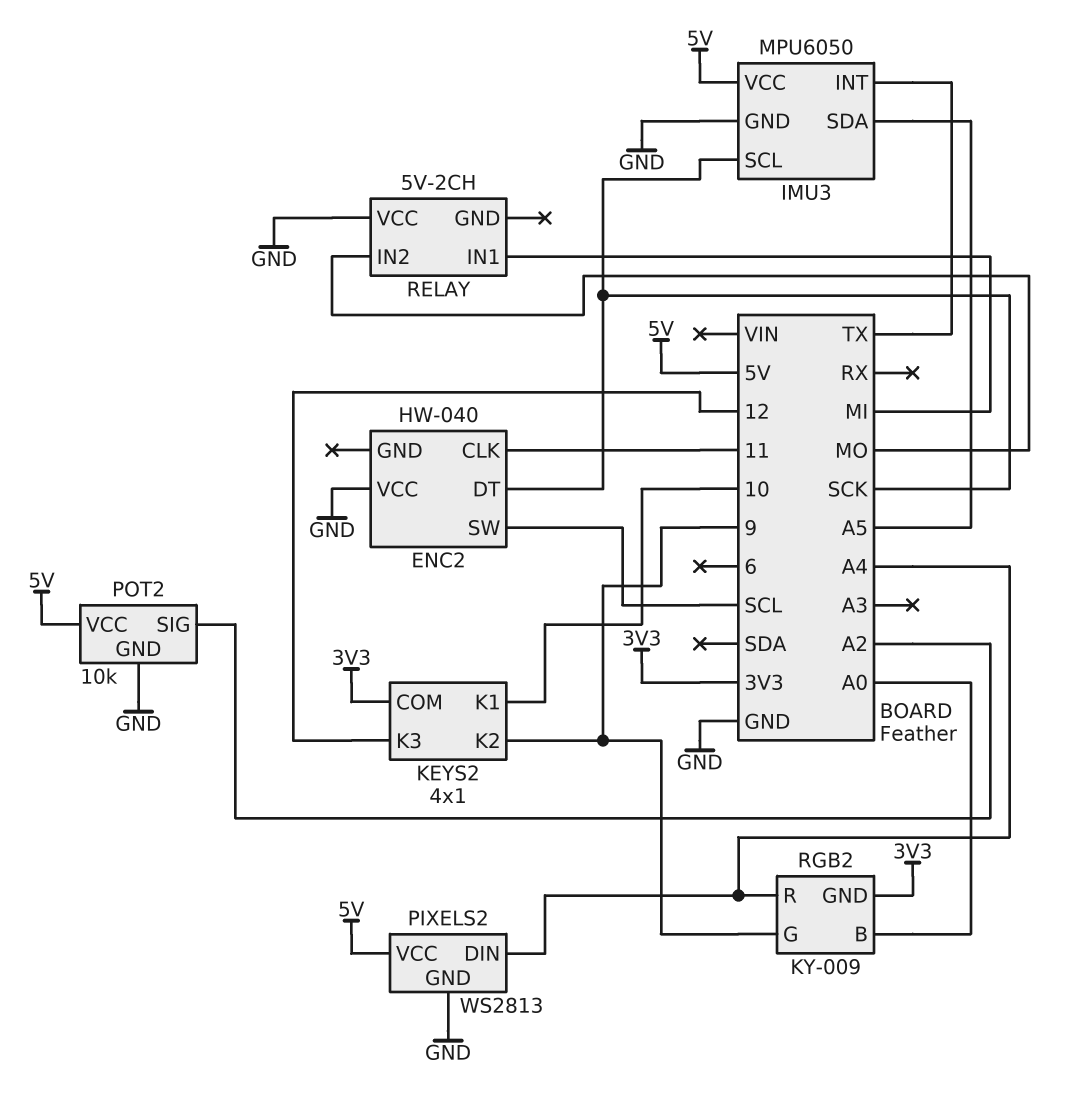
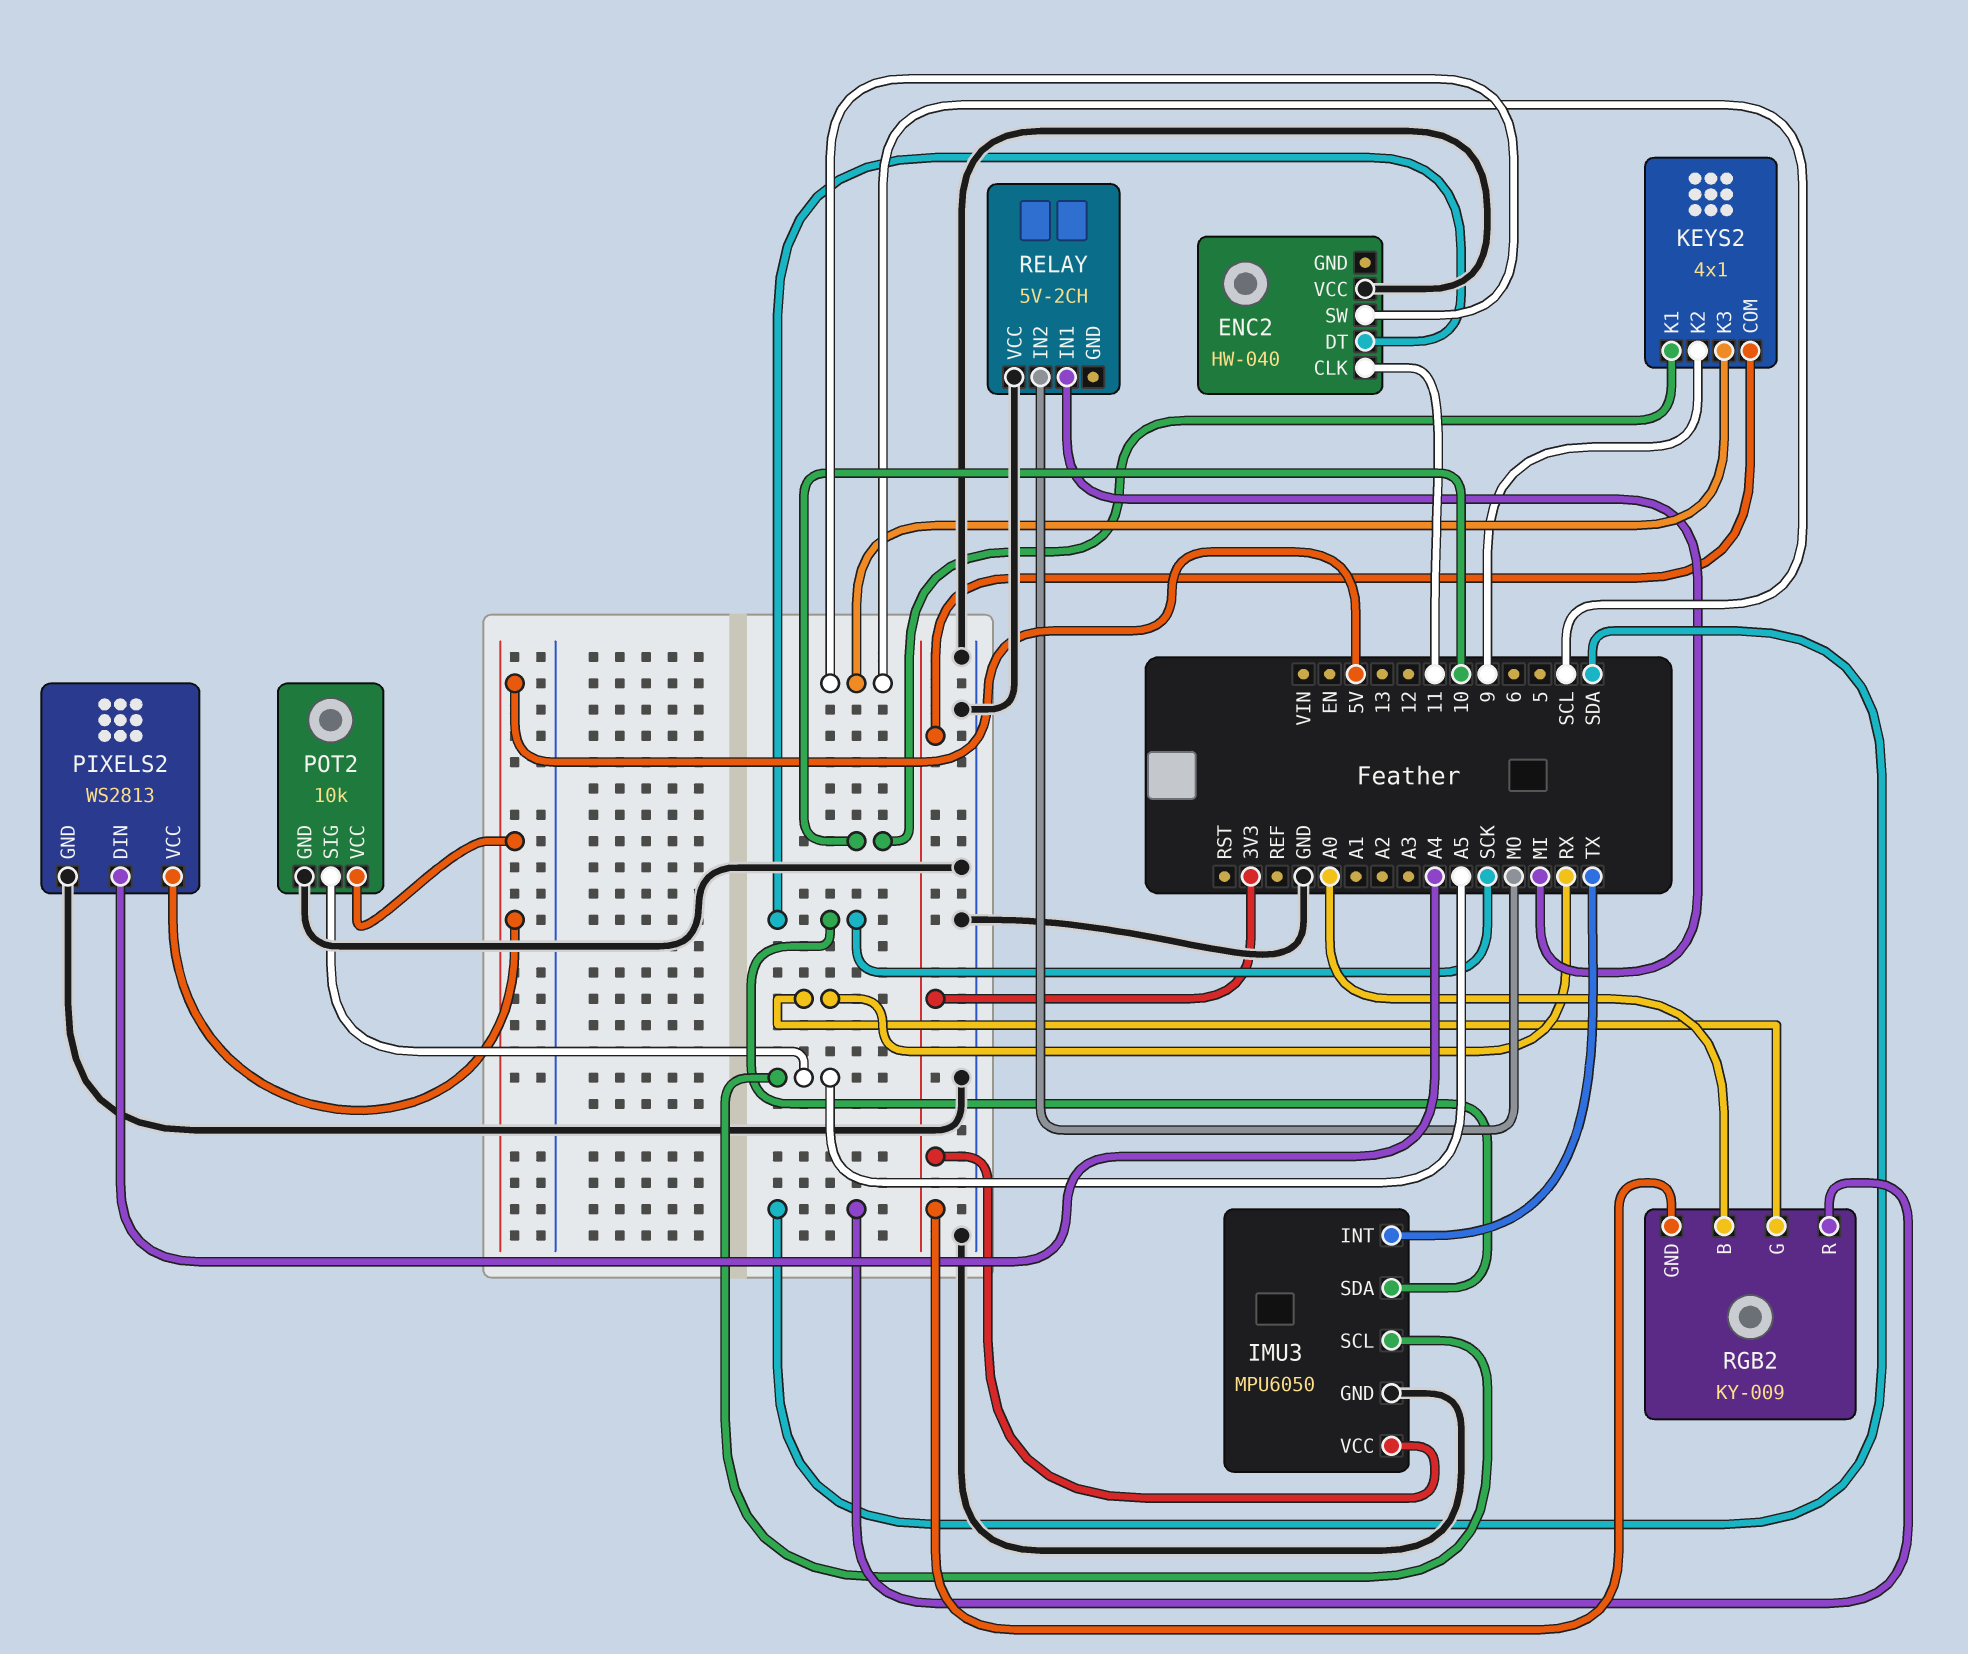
IMU3 pin SCL: SCK -> A5
IMU3 pin SDA: A5 -> SCK
IMU3 pin VCC: 5V -> 3V3
KEYS2 pin K3: 12 -> SCL
POT2 pin SIG: A2 -> A5
RGB2 pin G: 9 -> RX
RGB2 pin R: A4 -> SDA

